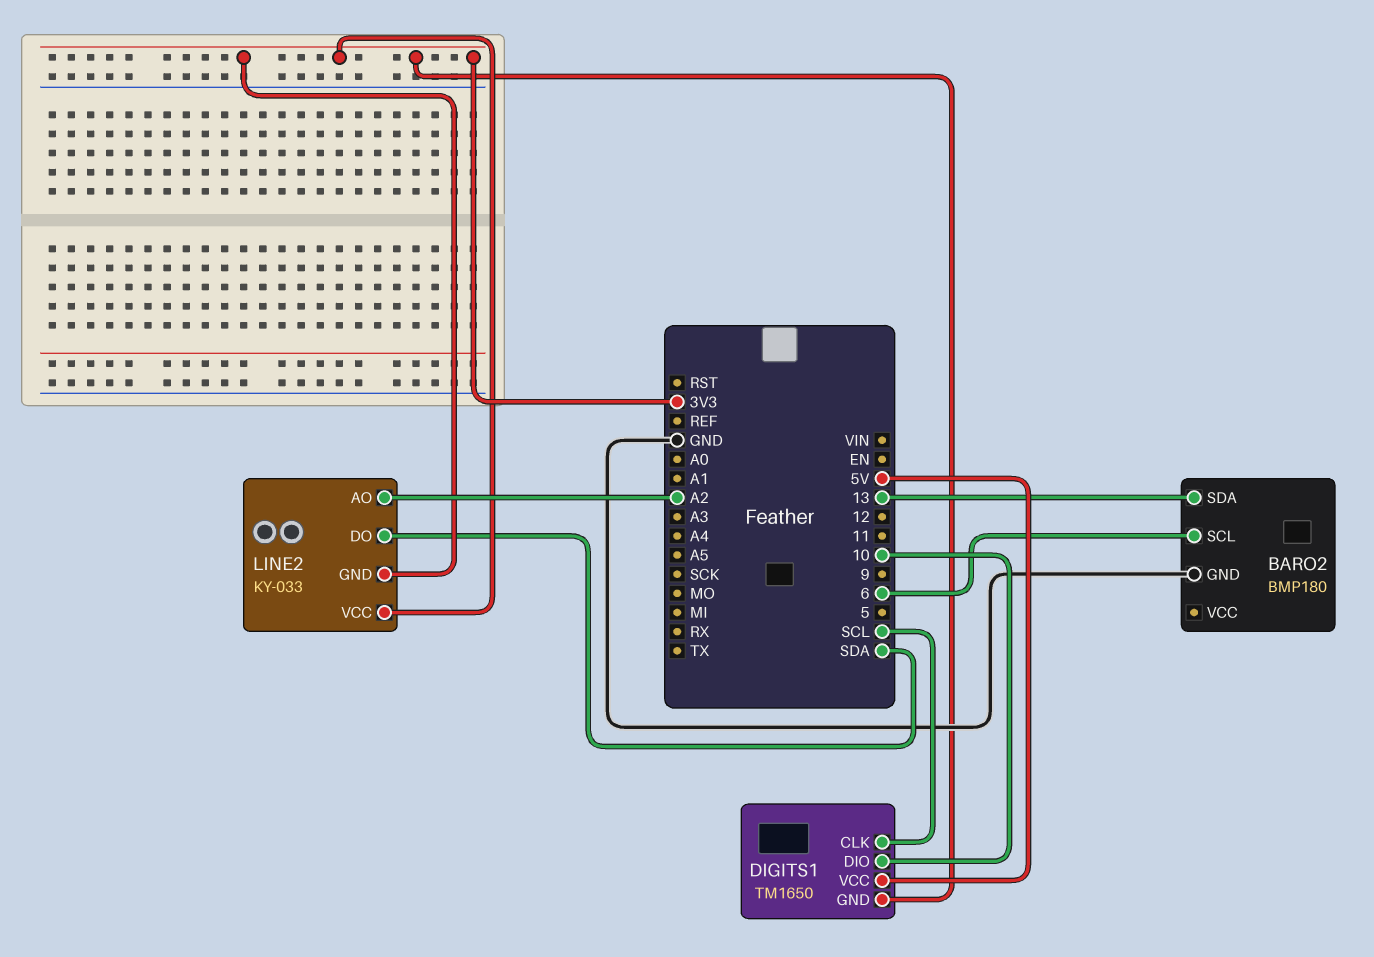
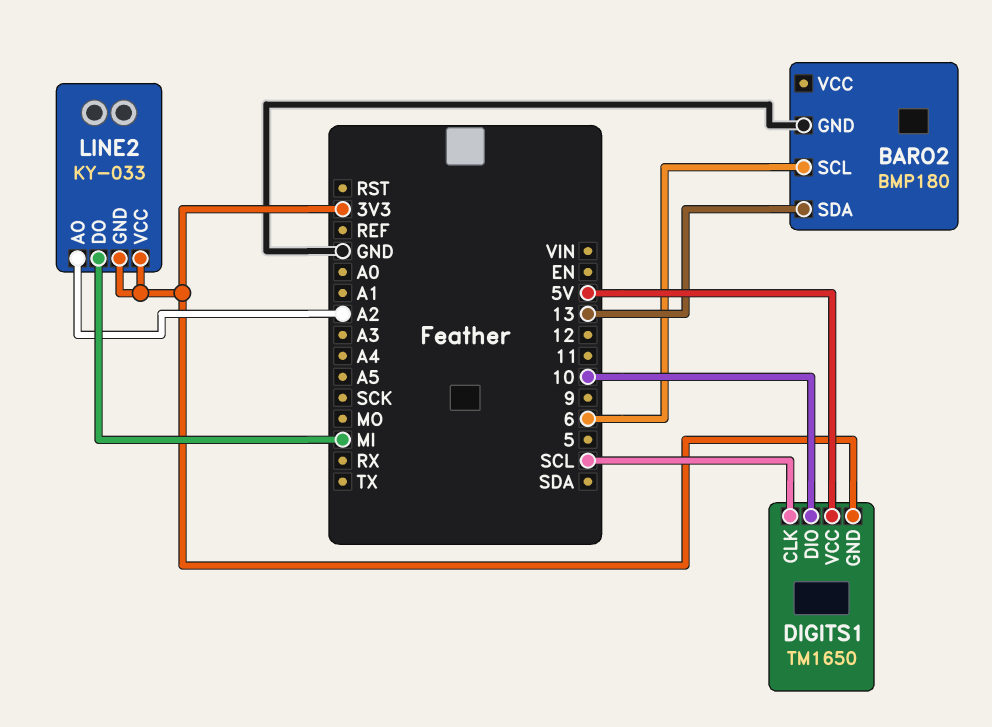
LINE2 pin DO: SDA -> MI

